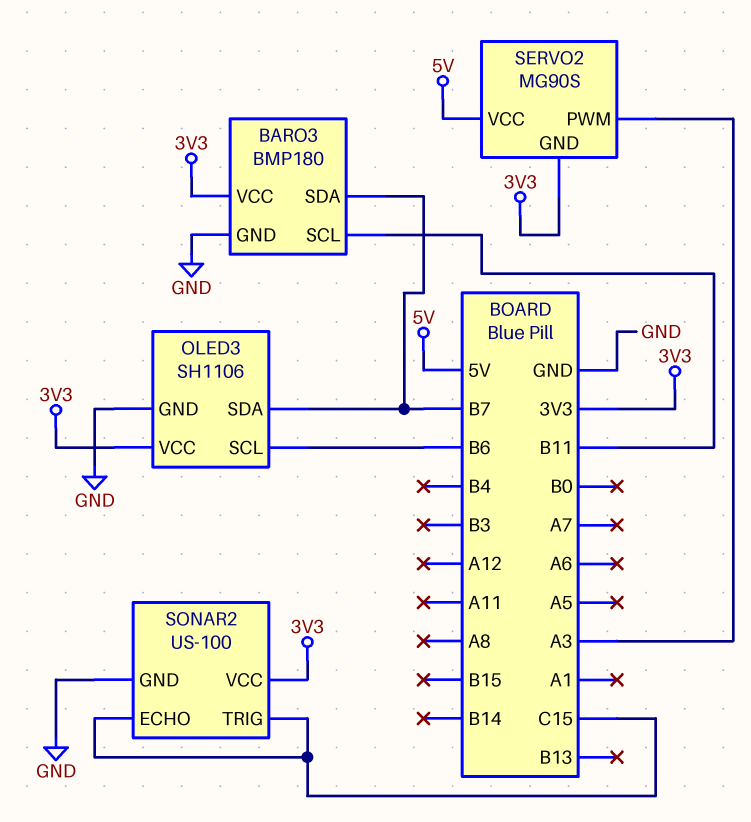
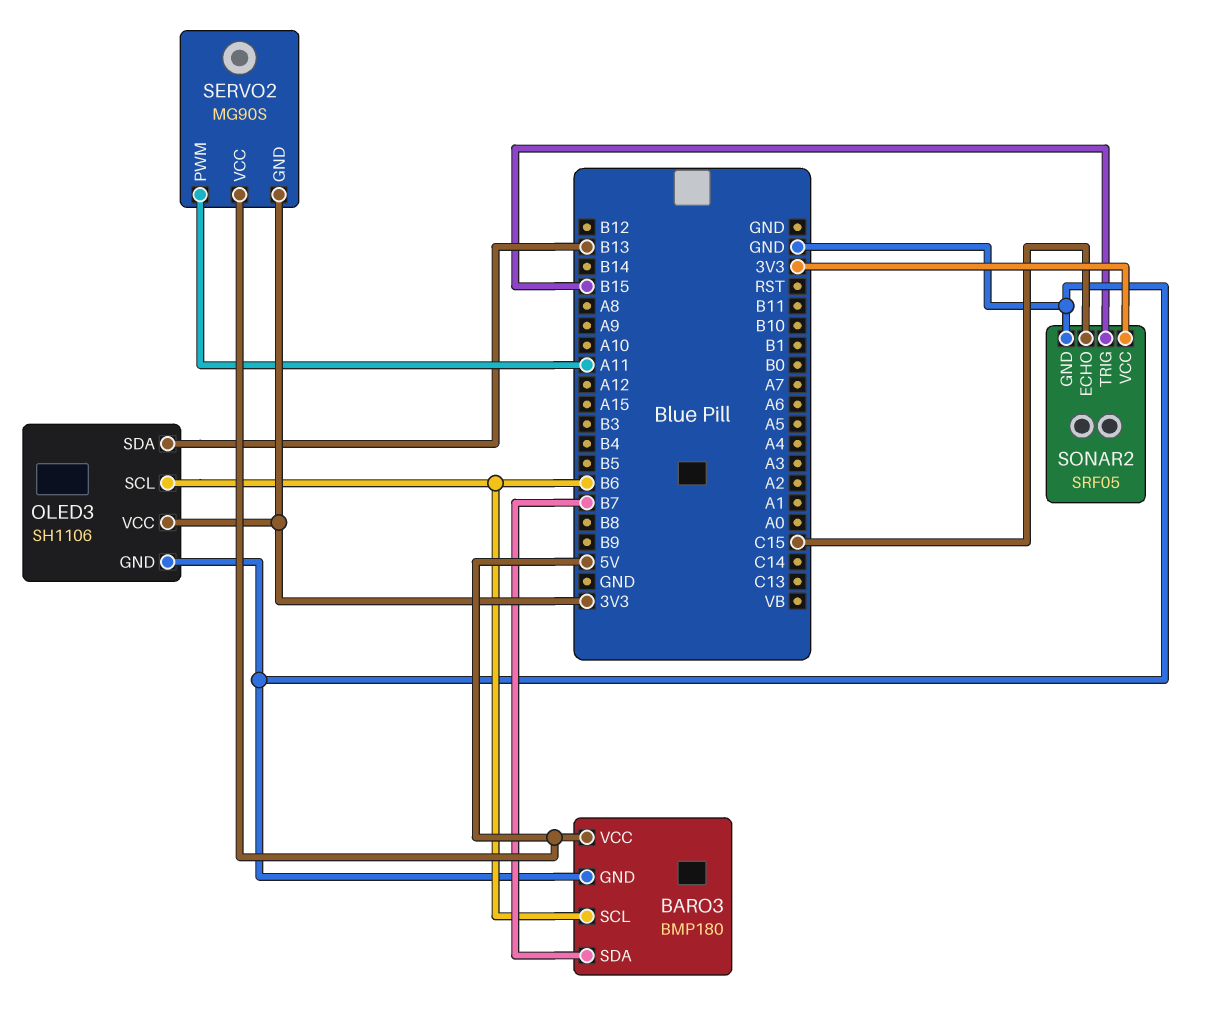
BARO3 pin SCL: B11 -> B6
BARO3 pin VCC: 3V3 -> 5V
OLED3 pin SDA: B7 -> B13
SERVO2 pin PWM: A3 -> A11
SONAR2: US-100 -> SRF05
SONAR2 pin TRIG: C15 -> B15

